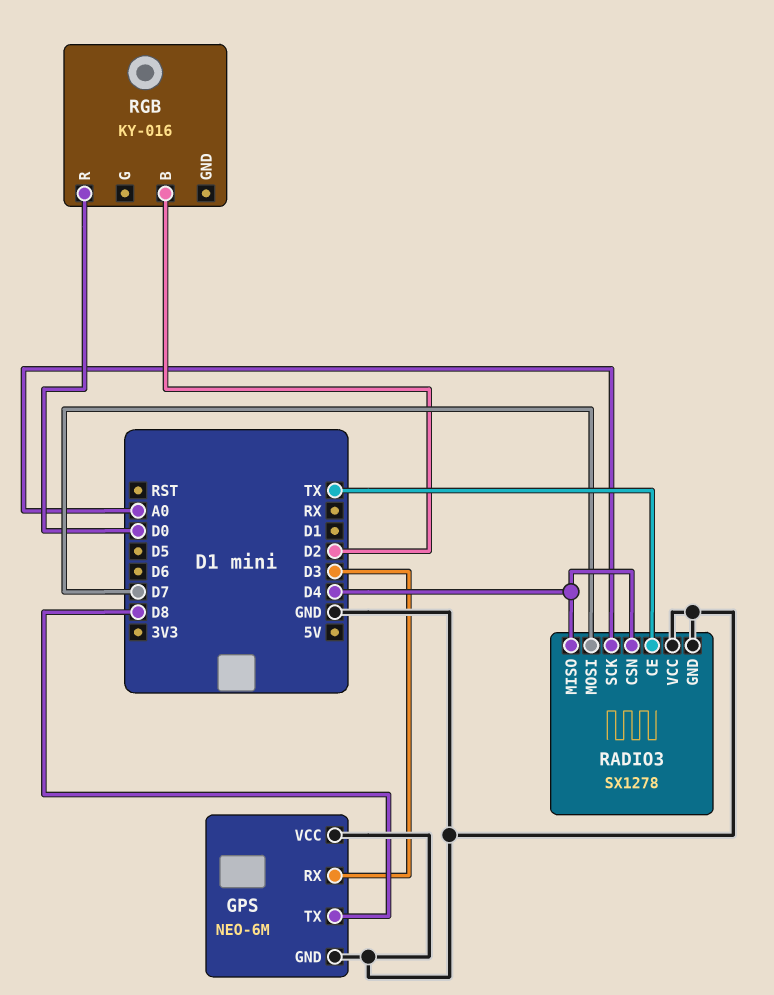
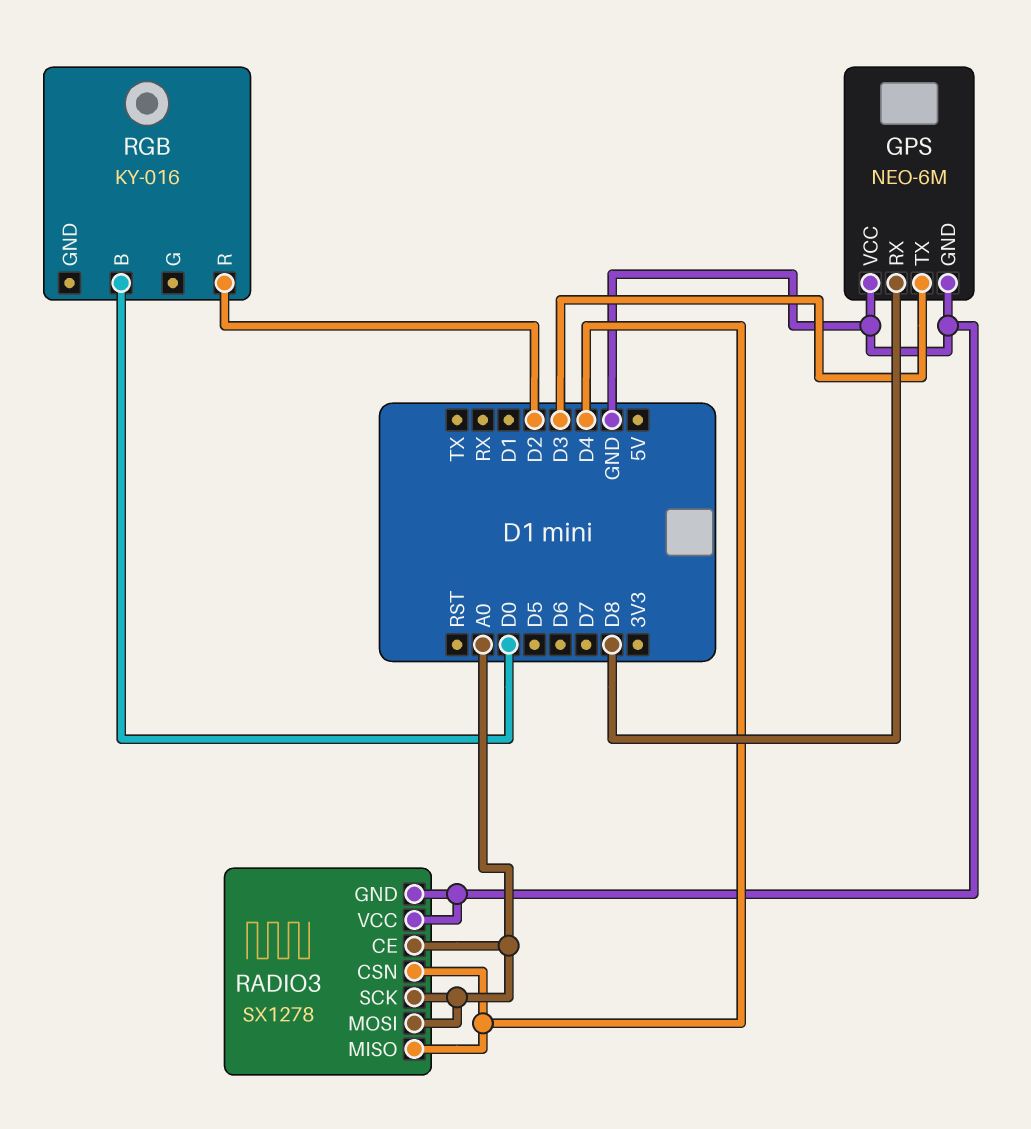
GPS pin RX: D3 -> D8
GPS pin TX: D8 -> D3
RADIO3 pin CE: TX -> A0
RADIO3 pin MOSI: D7 -> A0
RGB pin B: D2 -> D0
RGB pin R: D0 -> D2

